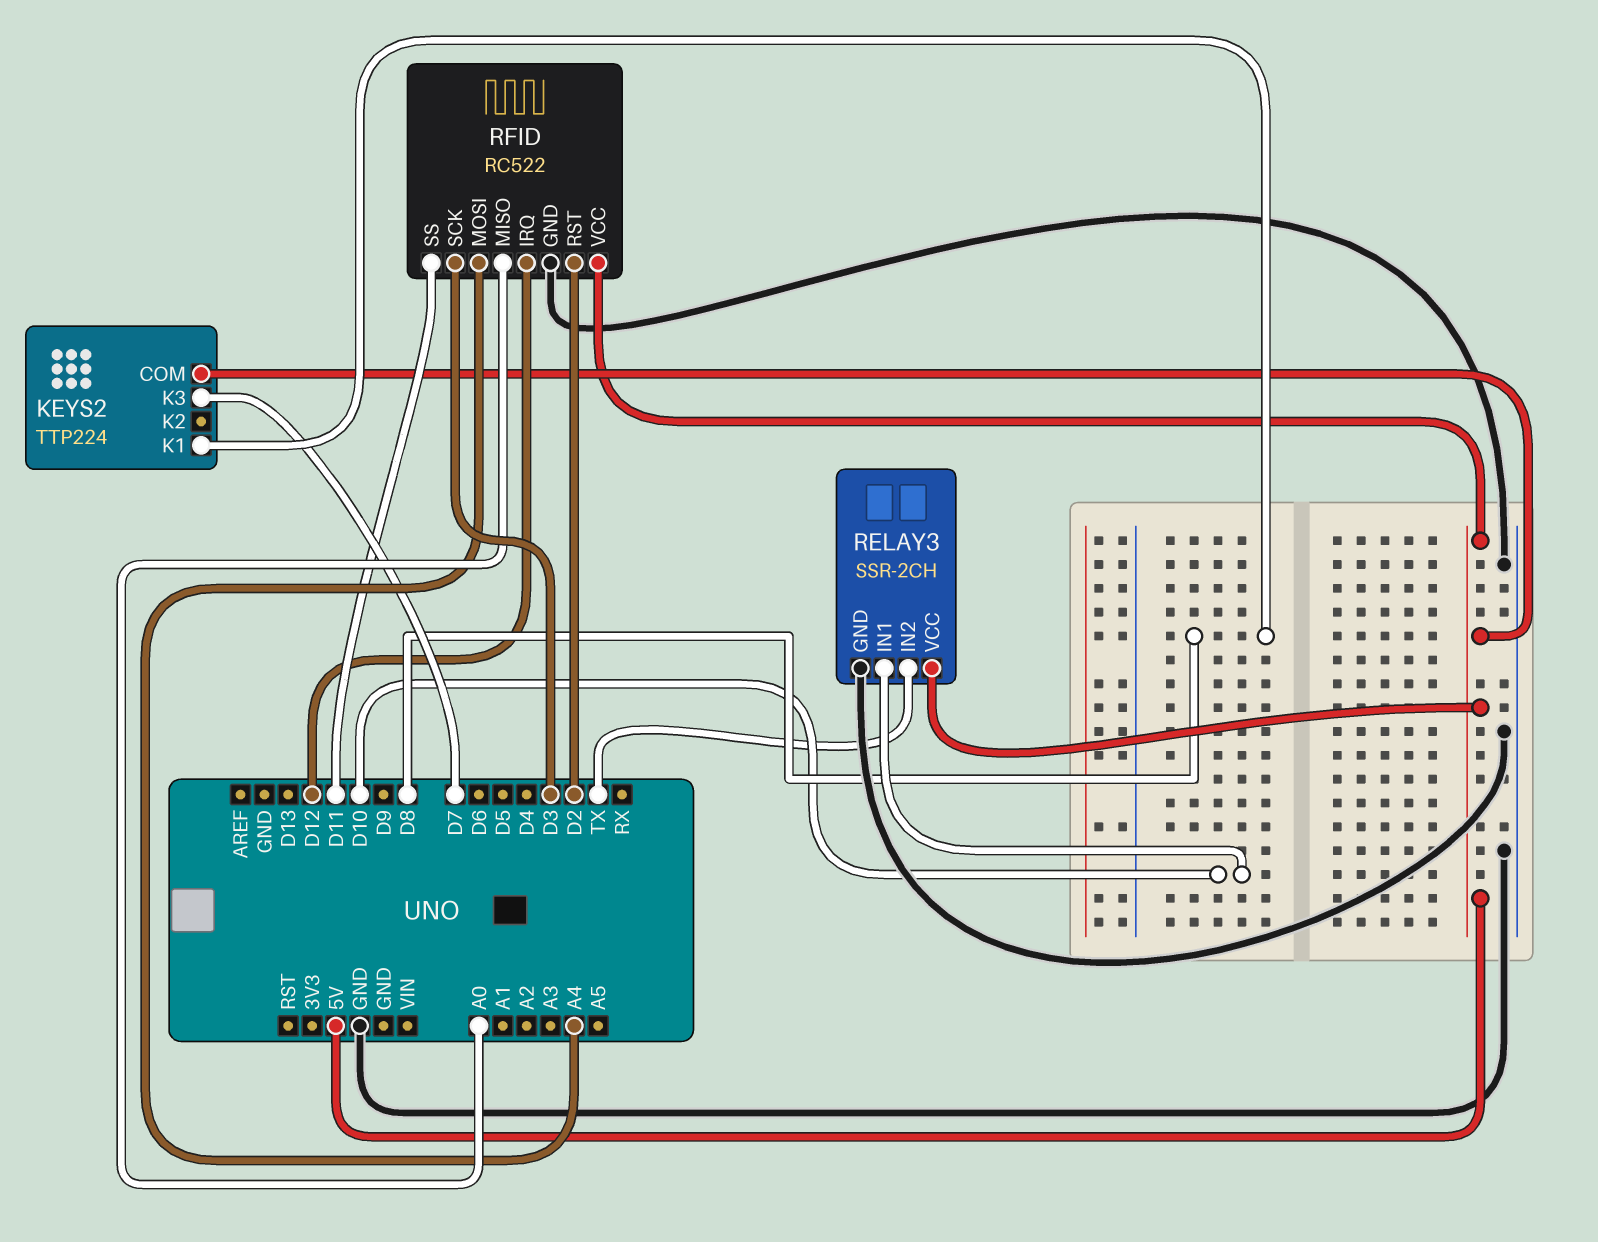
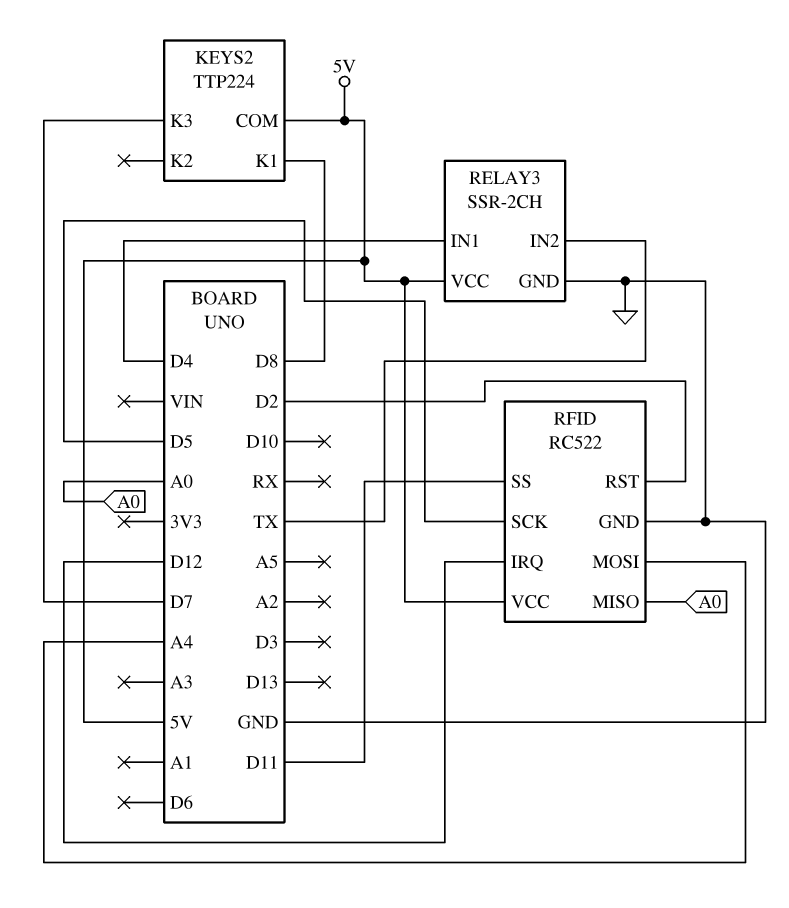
RELAY3 pin IN1: D10 -> D4
RFID pin SCK: D3 -> D5

